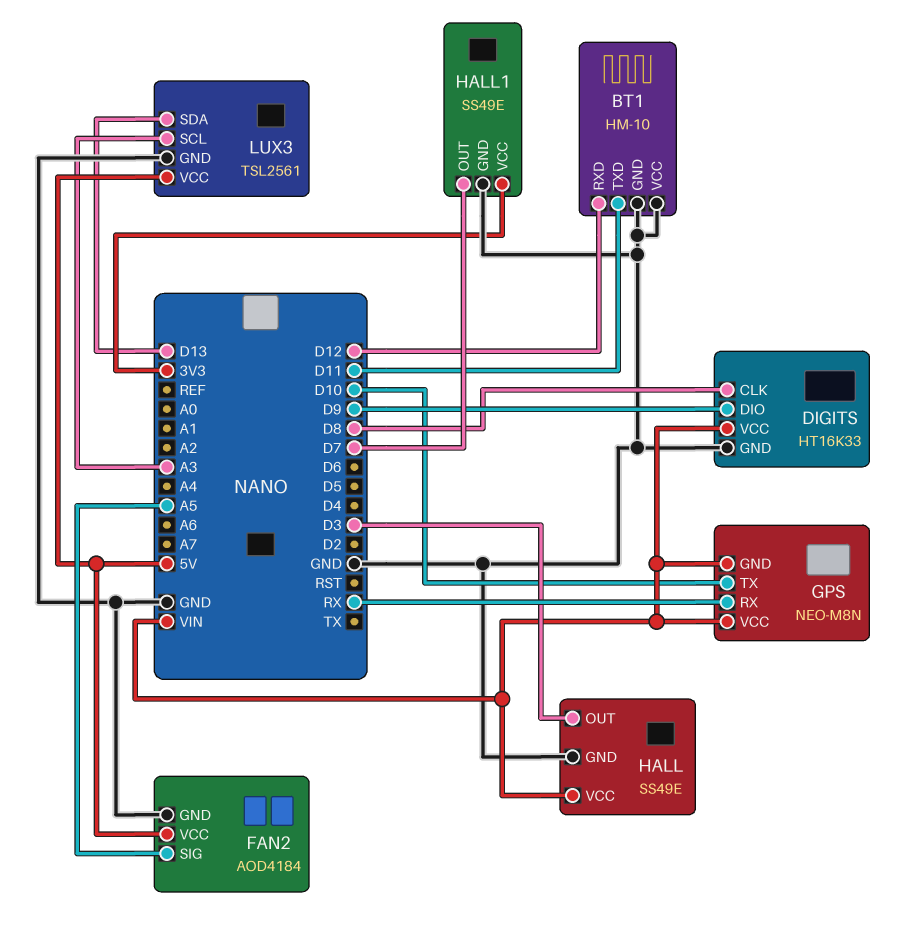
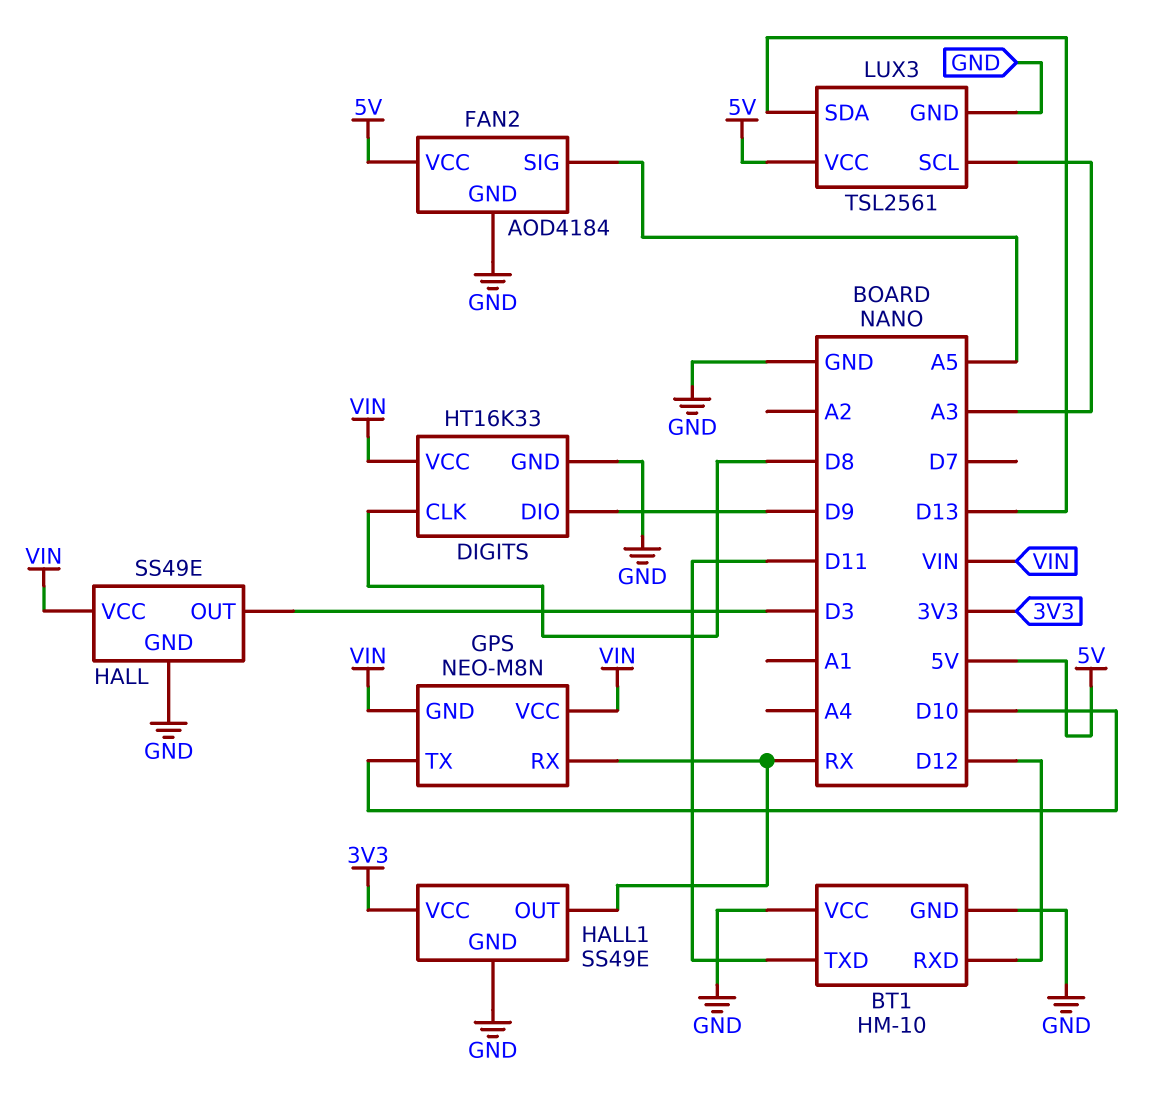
HALL1 pin OUT: D7 -> RX

